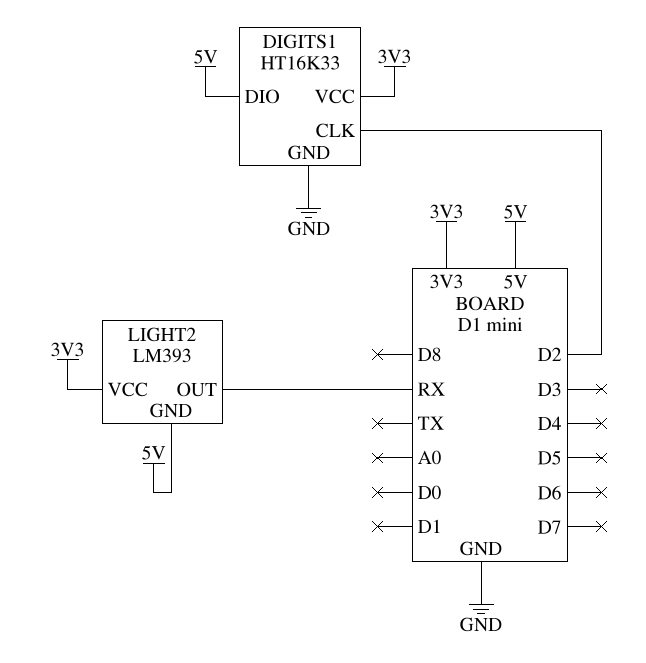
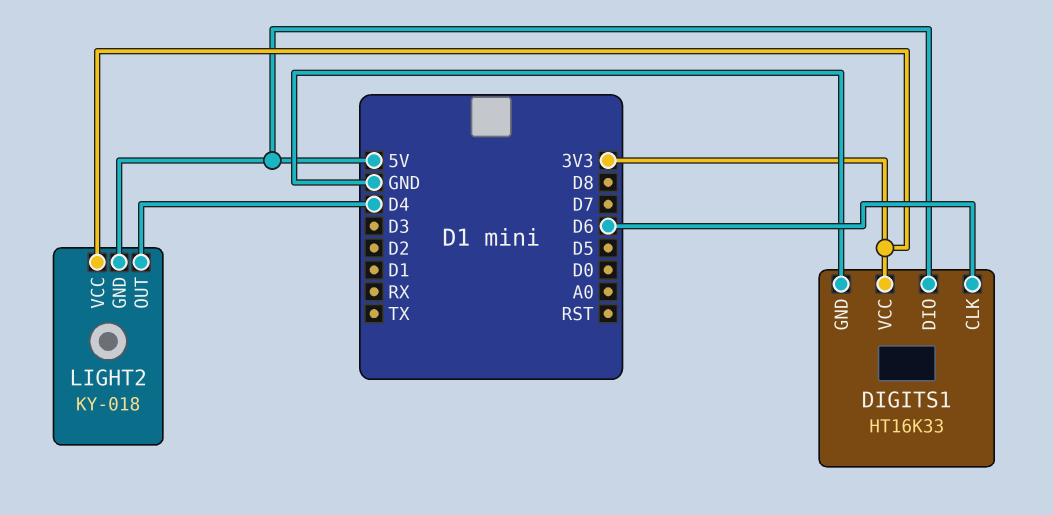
DIGITS1 pin CLK: D2 -> D6
LIGHT2: LM393 -> KY-018
LIGHT2 pin OUT: RX -> D4

